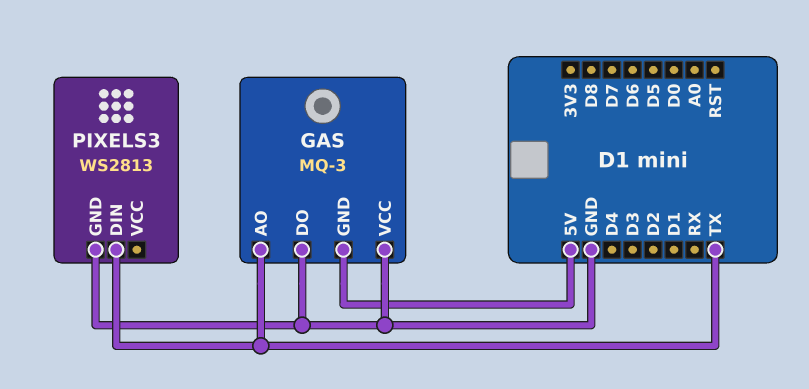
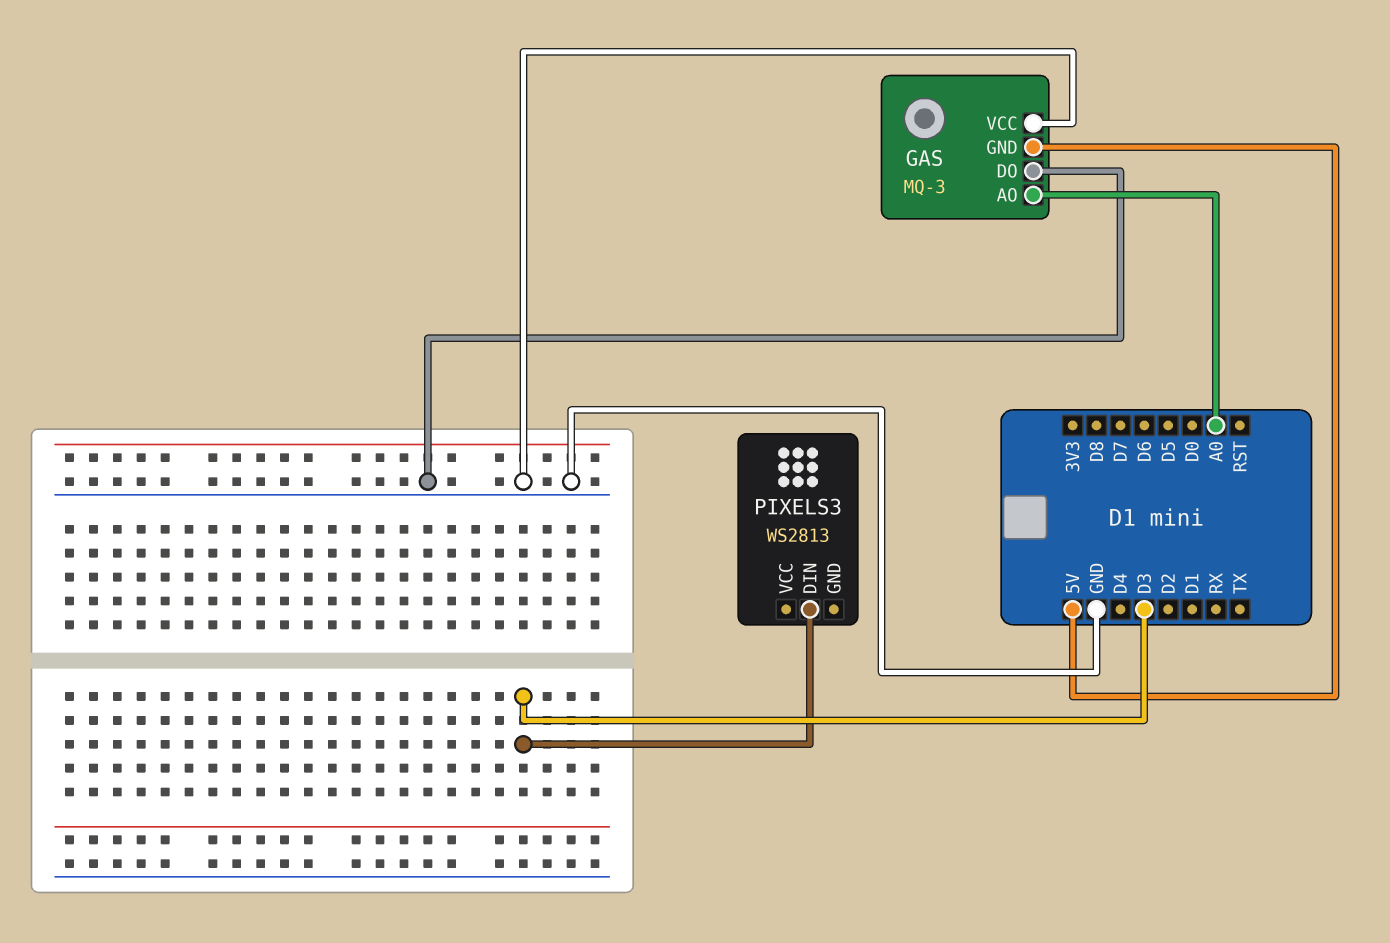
GAS pin AO: TX -> A0
PIXELS3 pin DIN: TX -> D3
PIXELS3 pin GND: GND -> none

